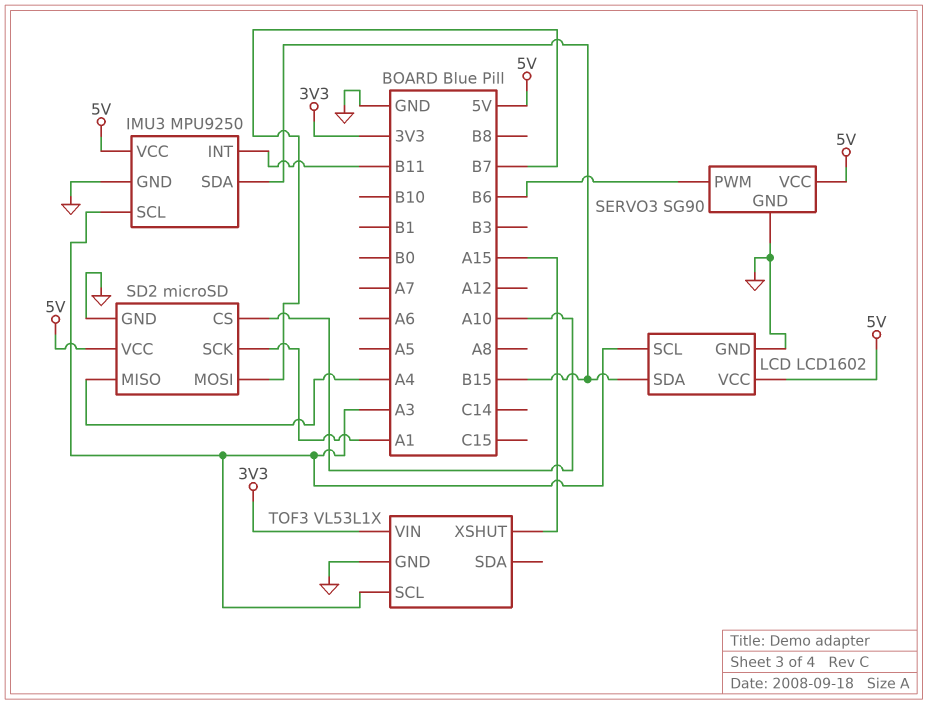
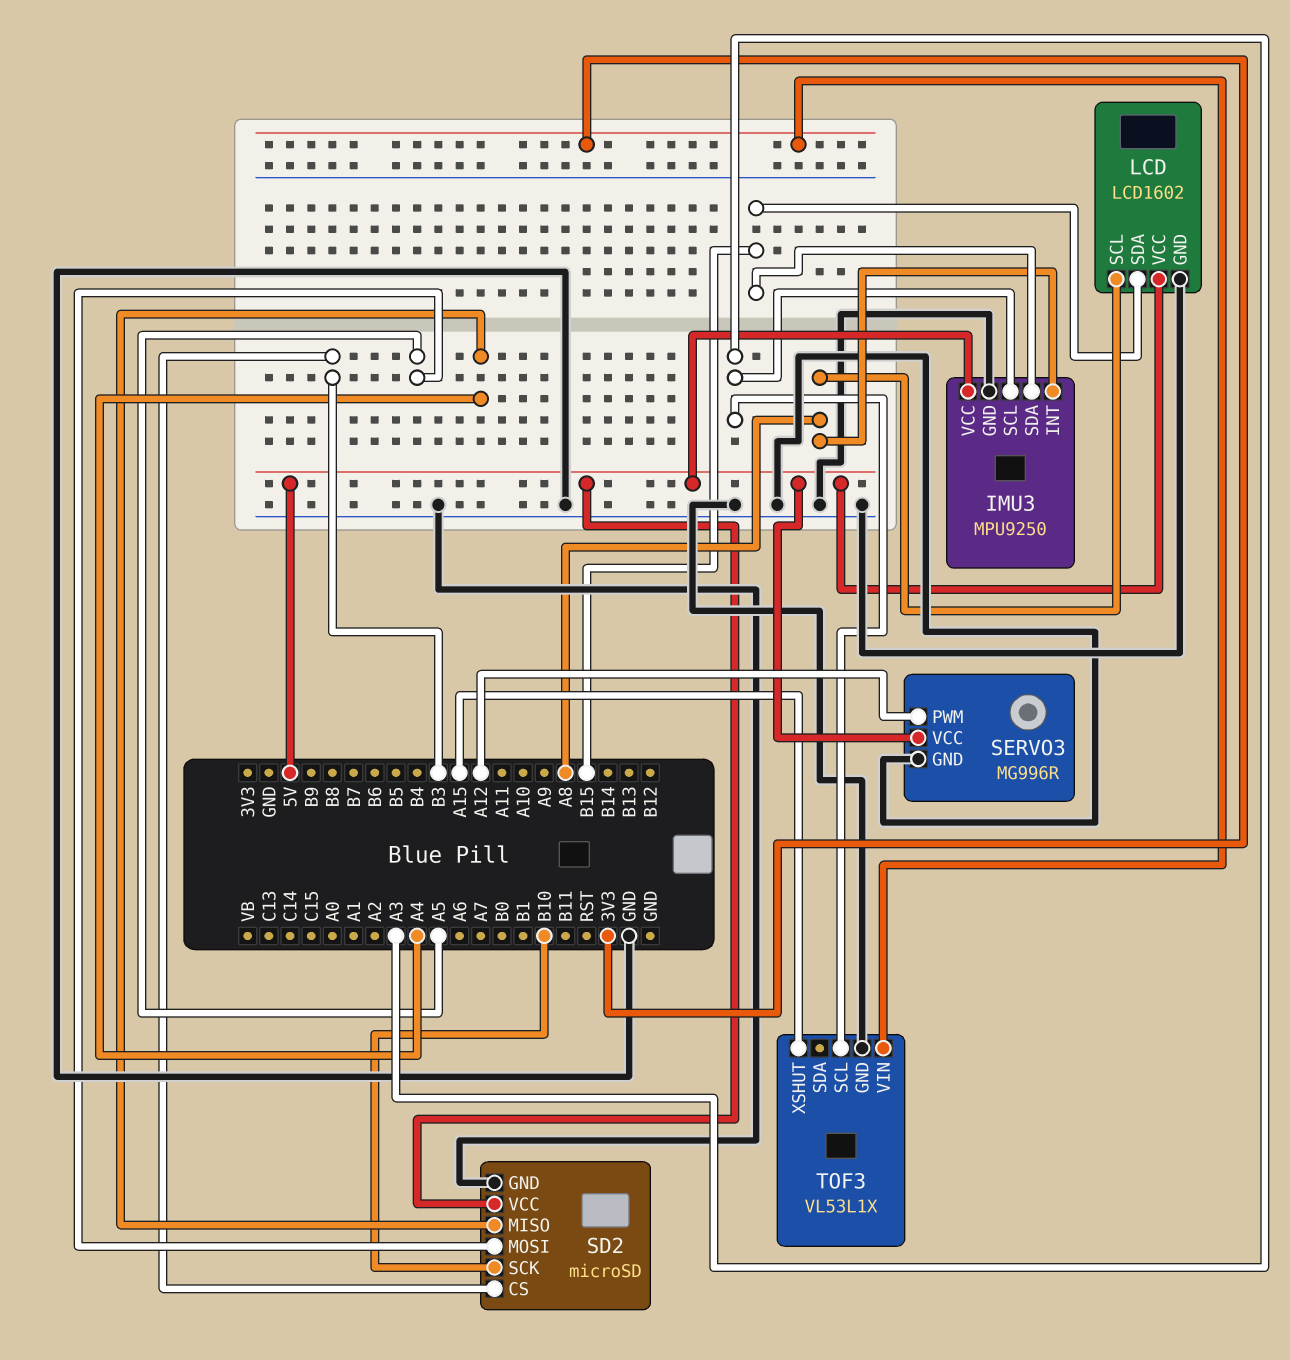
IMU3 pin INT: B11 -> A8
LCD pin SCL: A3 -> A8
SD2 pin CS: A10 -> B3
SD2 pin MOSI: B7 -> A5
SD2 pin SCK: A1 -> B10
SERVO3: SG90 -> MG996R
SERVO3 pin PWM: B6 -> A12

